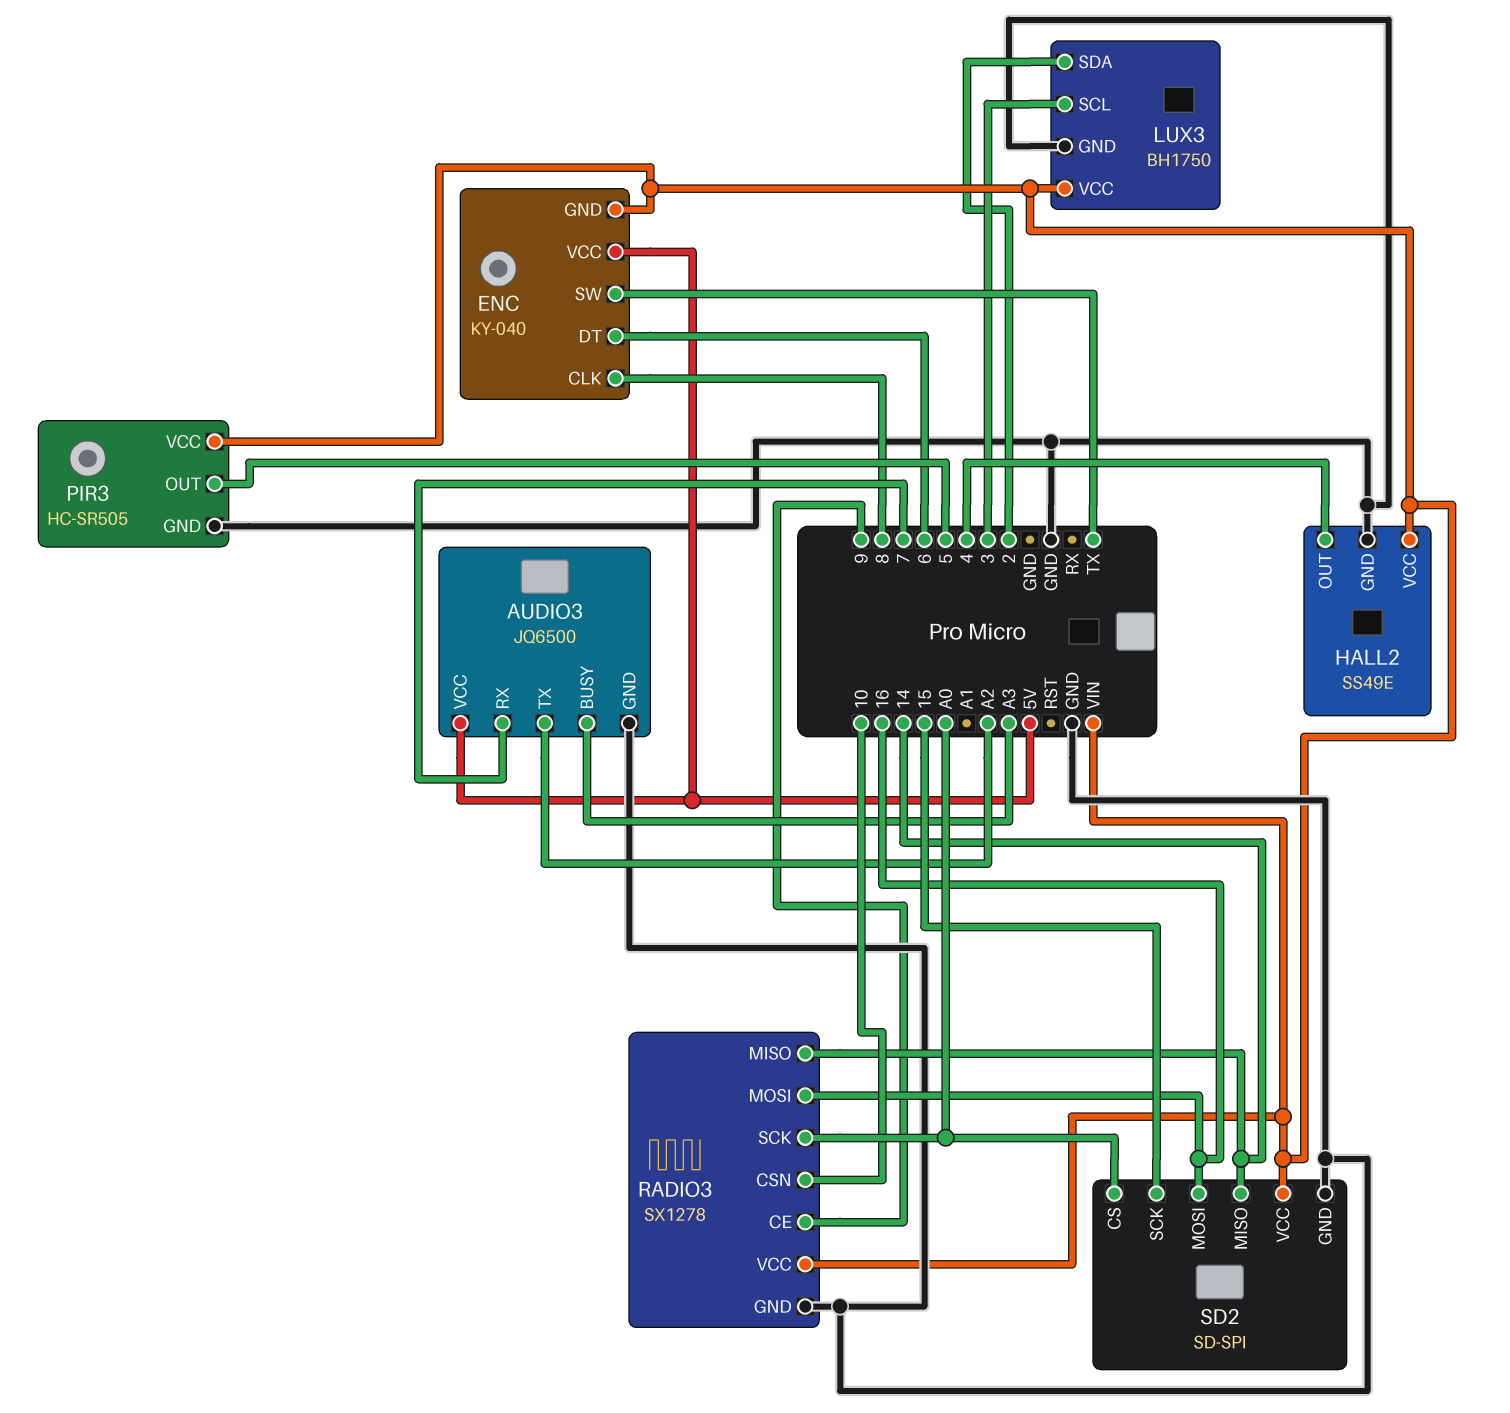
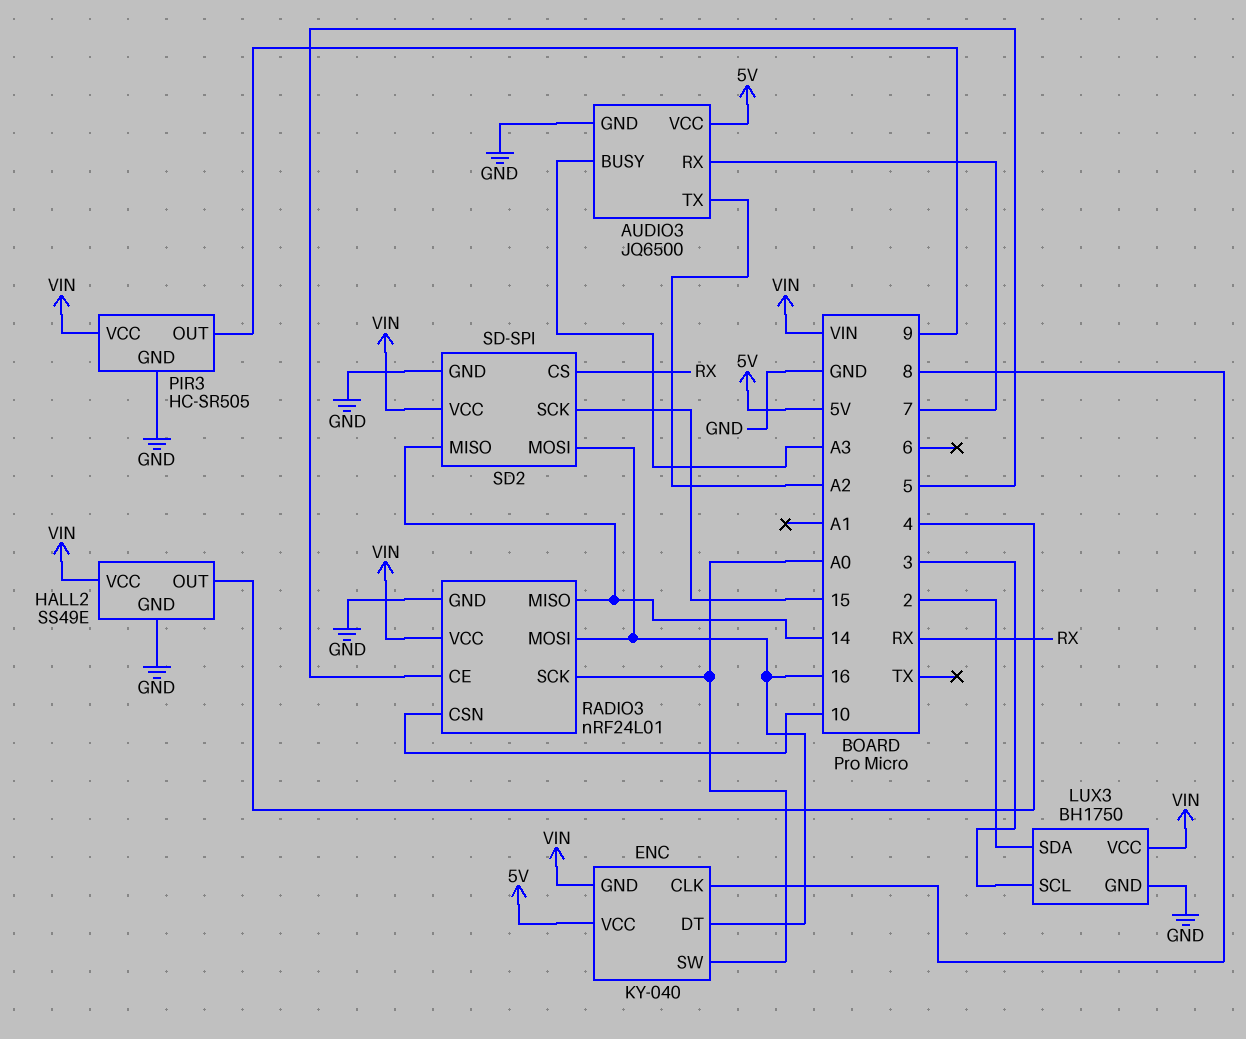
ENC pin DT: 6 -> 16
ENC pin SW: TX -> A0
PIR3 pin OUT: 5 -> 9
RADIO3: SX1278 -> nRF24L01
RADIO3 pin CE: 9 -> 5
SD2 pin CS: A0 -> RX

